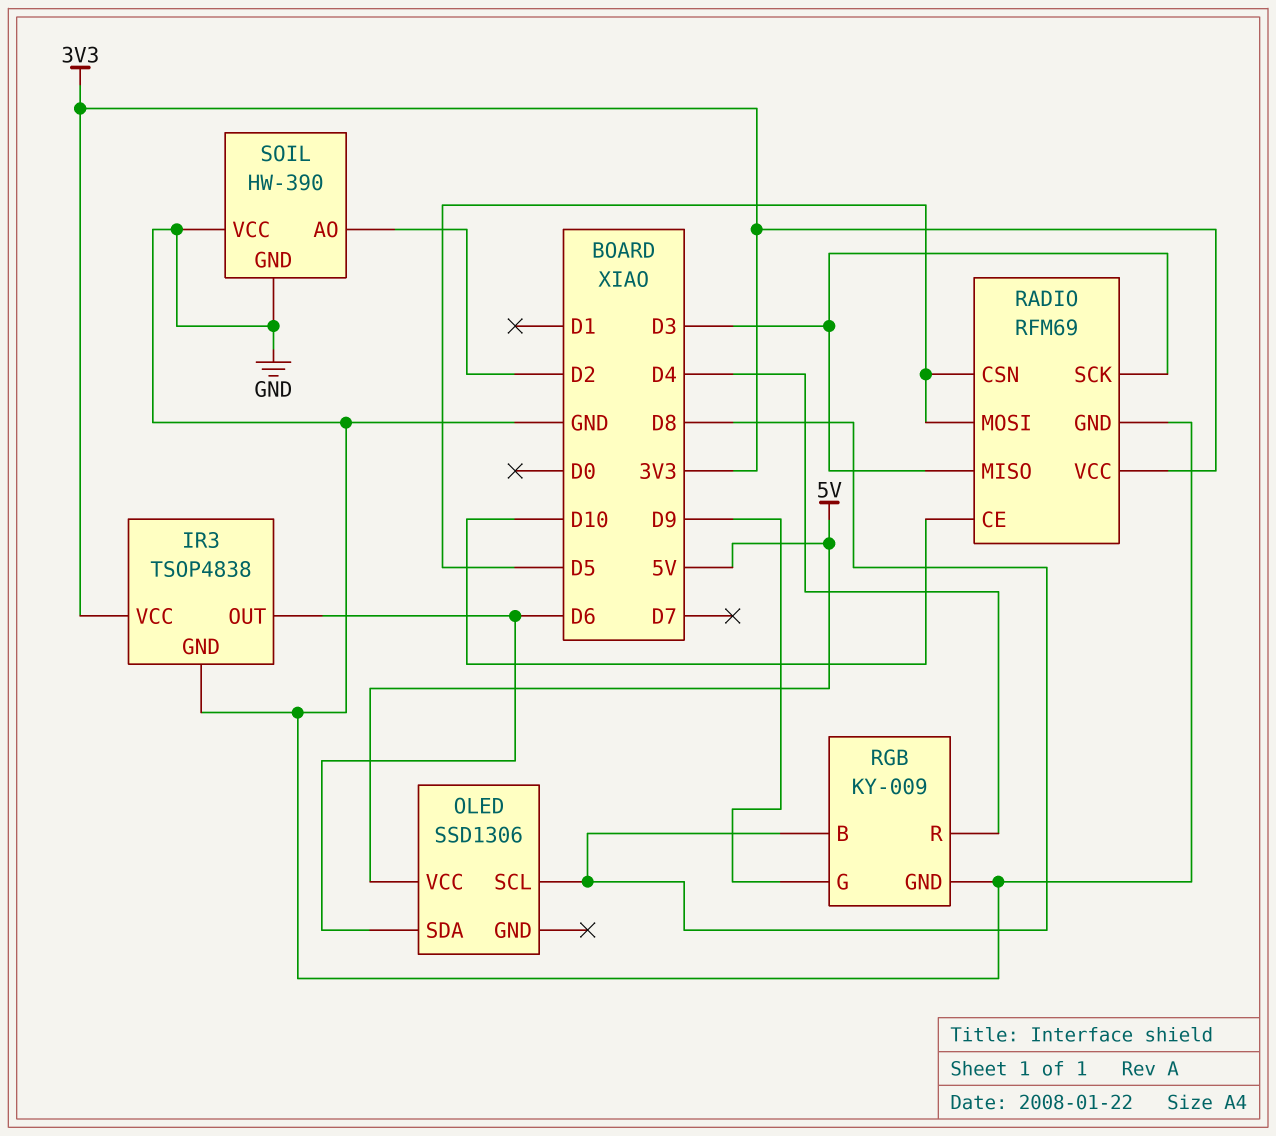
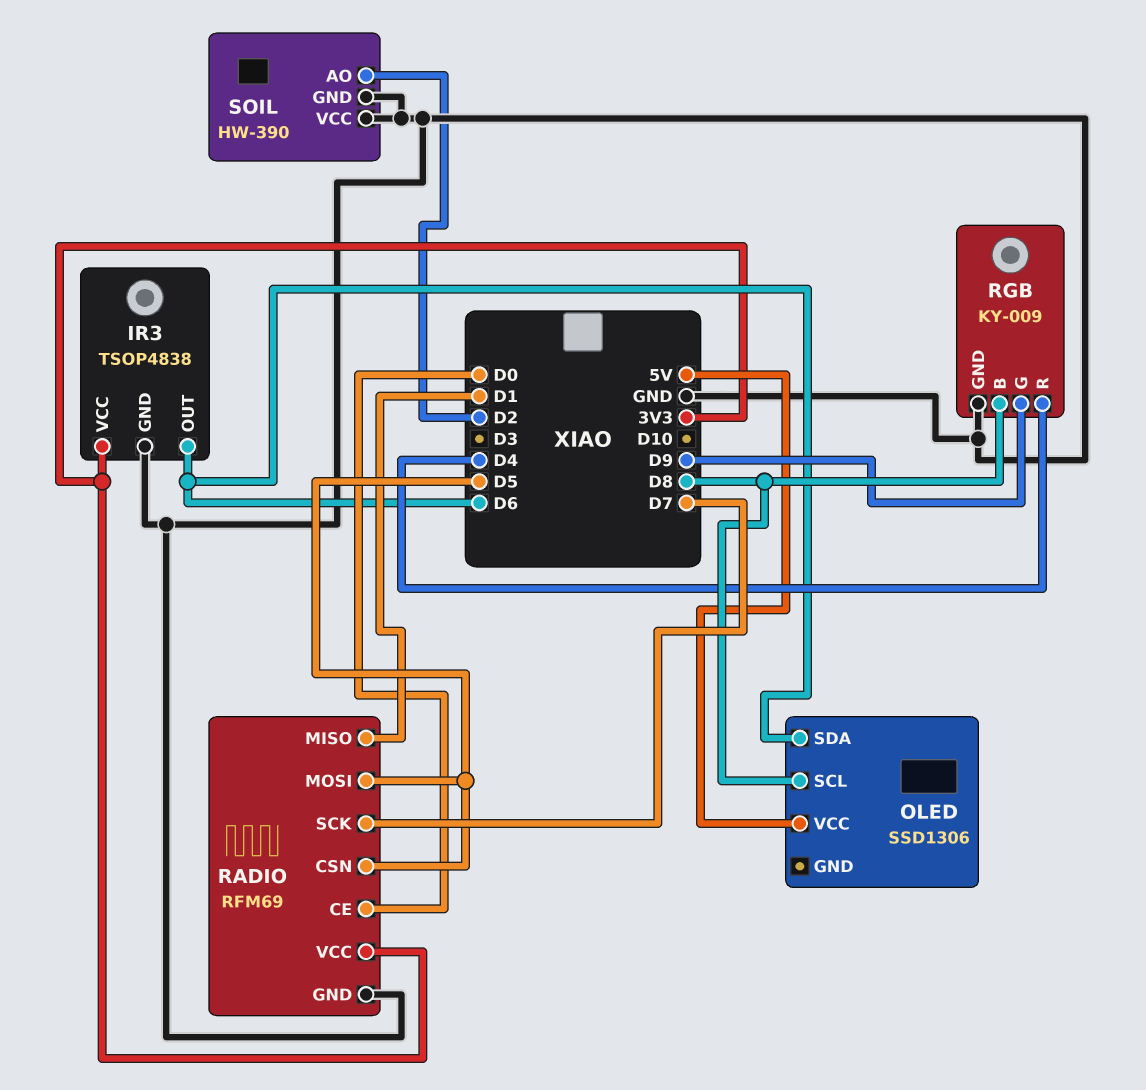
RADIO pin CE: D10 -> D0
RADIO pin MISO: D3 -> D1
RADIO pin SCK: D3 -> D7

